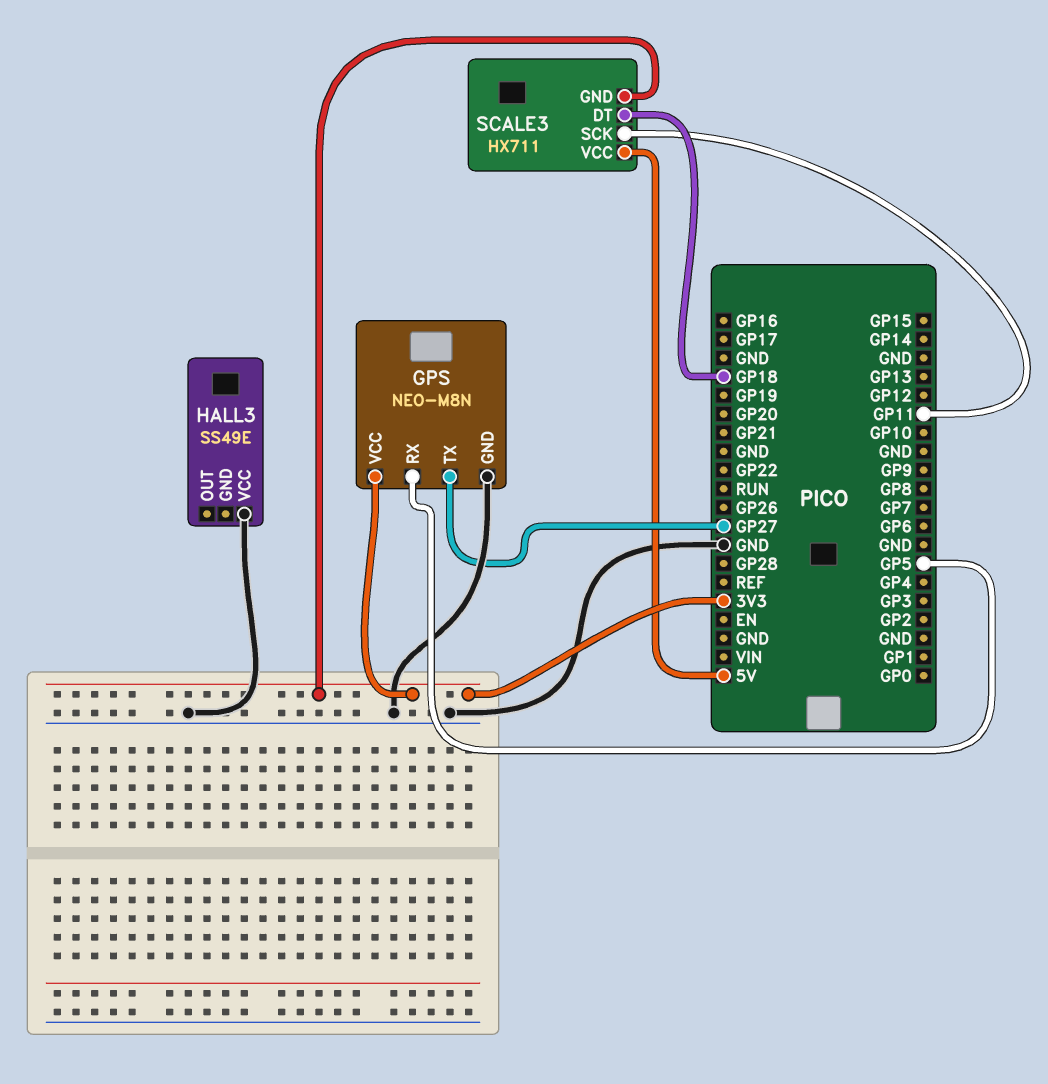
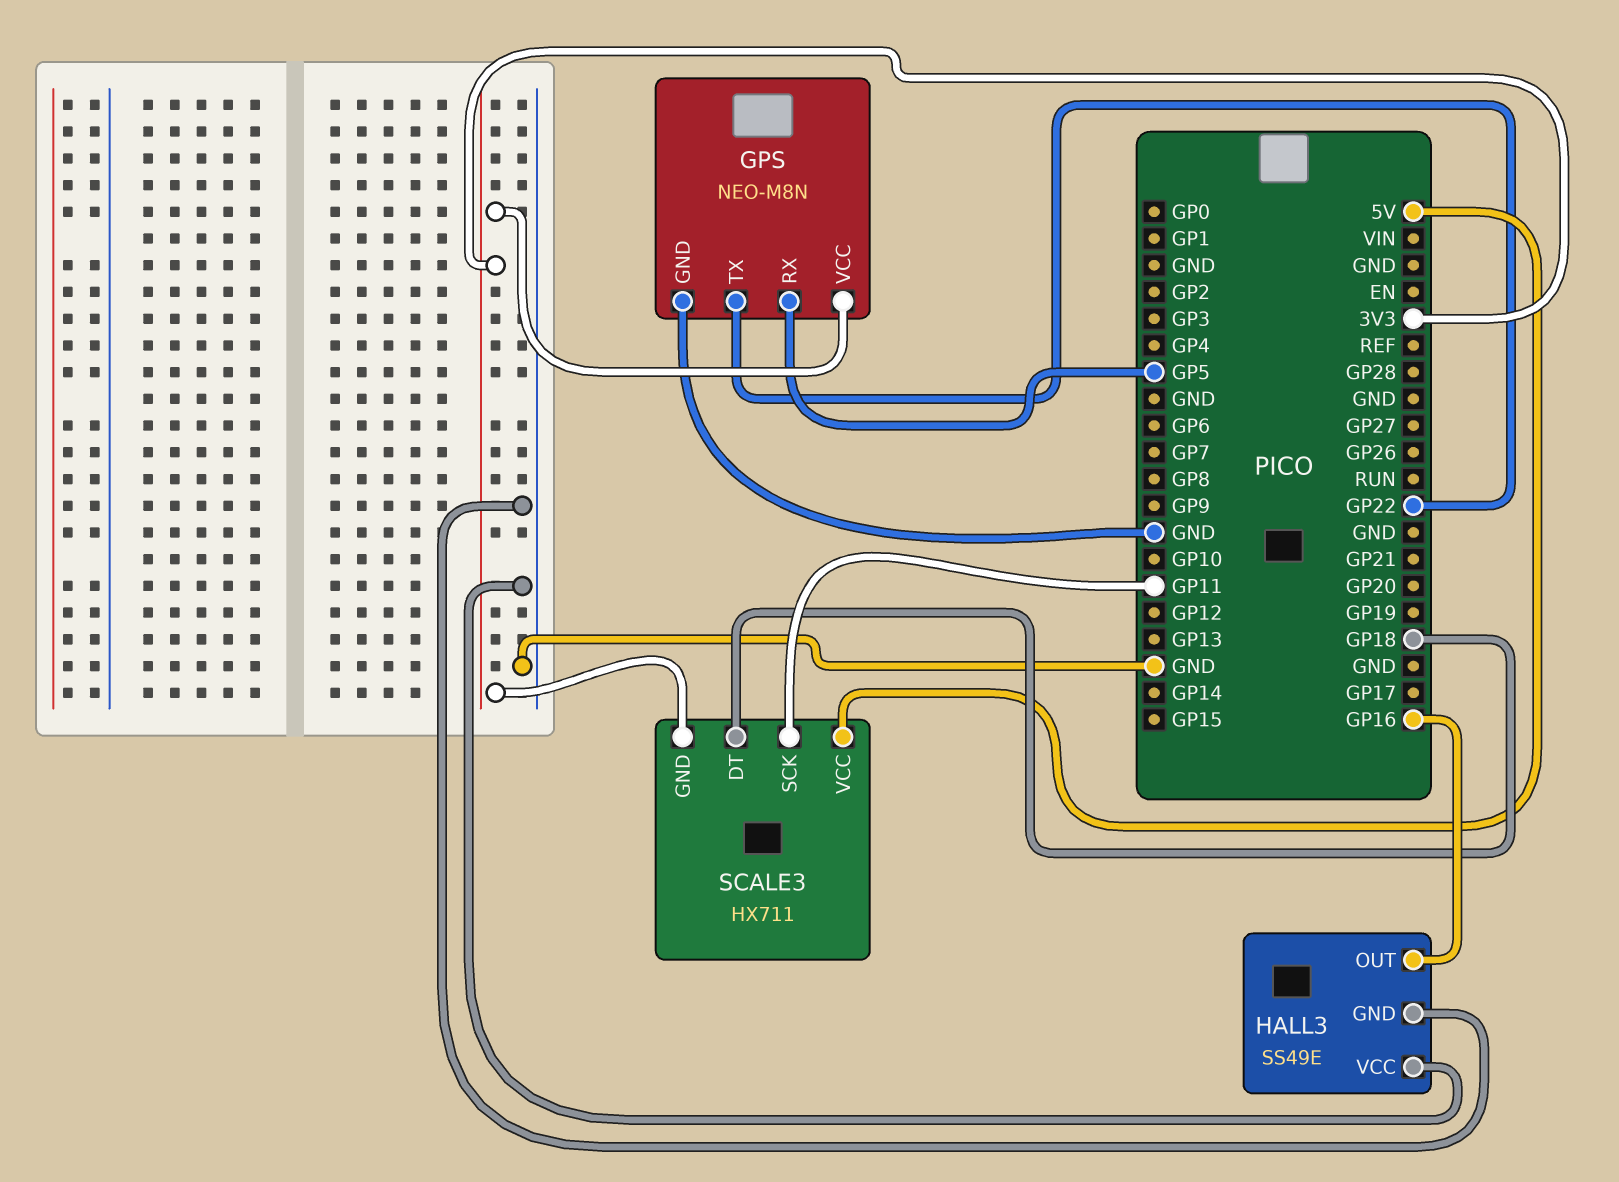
GPS pin TX: GP27 -> GP22
HALL3 pin GND: none -> GND
HALL3 pin OUT: none -> GP16

